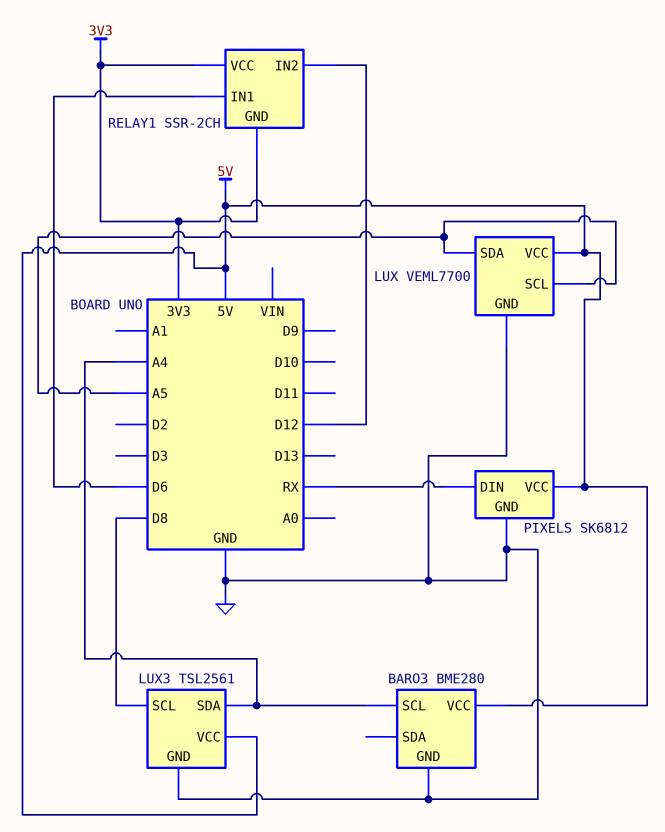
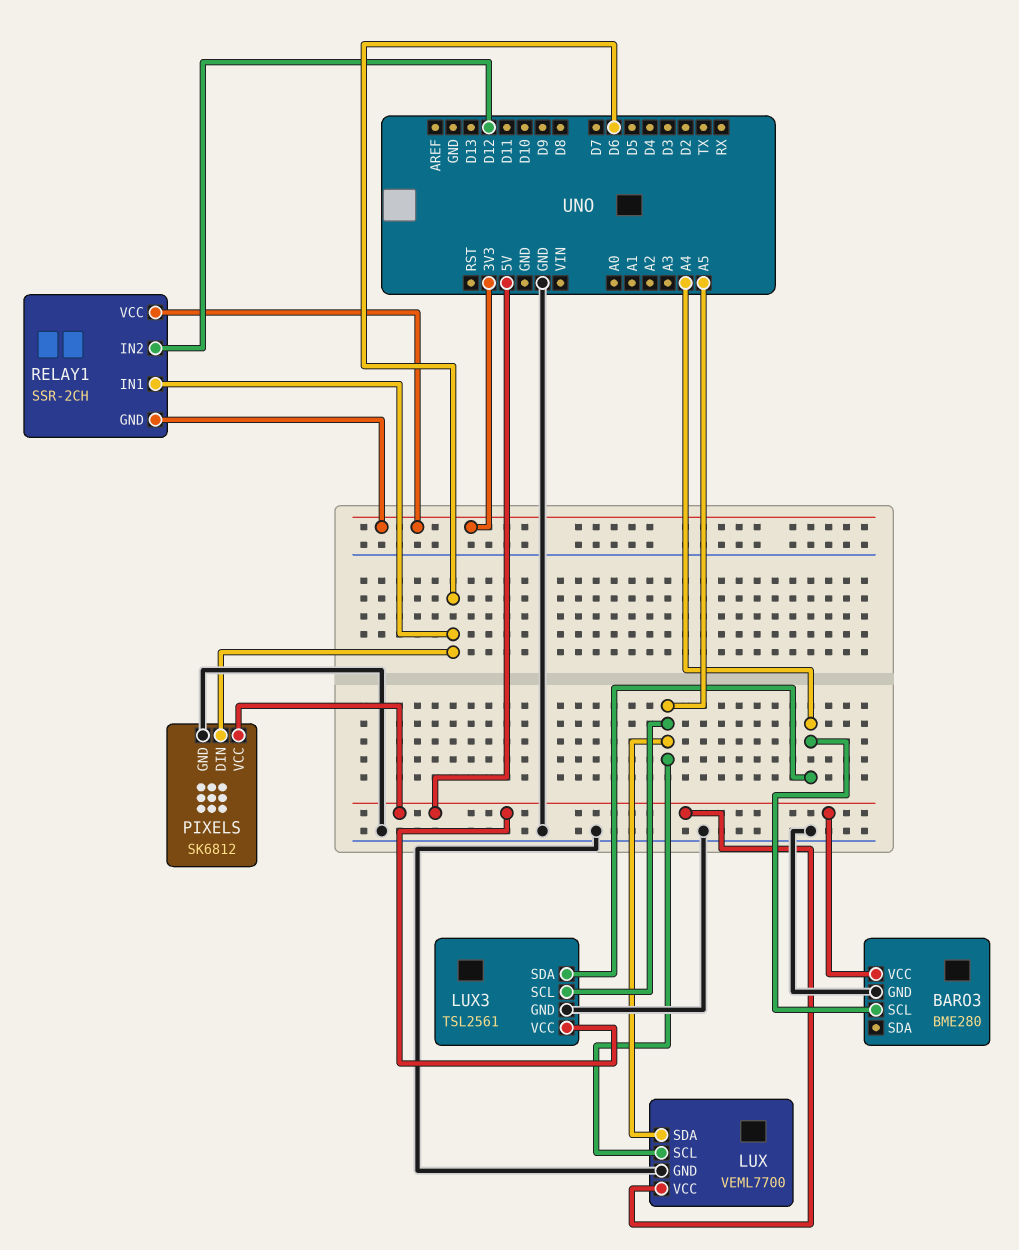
LUX3 pin SCL: D8 -> A5
PIXELS pin DIN: RX -> D6

